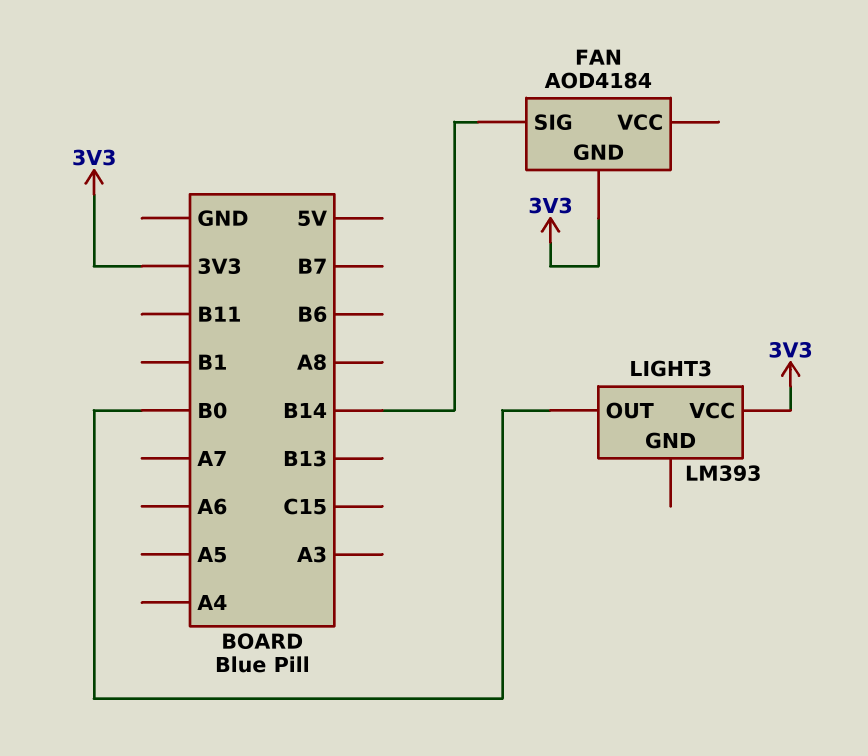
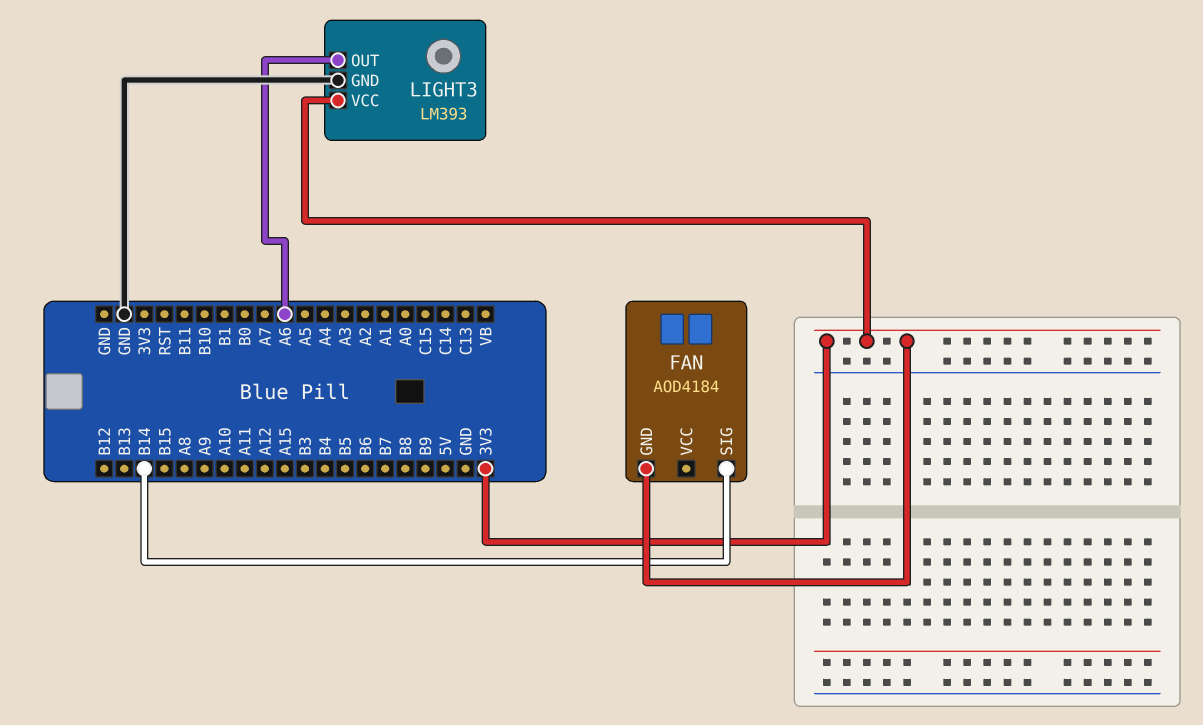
LIGHT3 pin GND: none -> GND
LIGHT3 pin OUT: B0 -> A6

